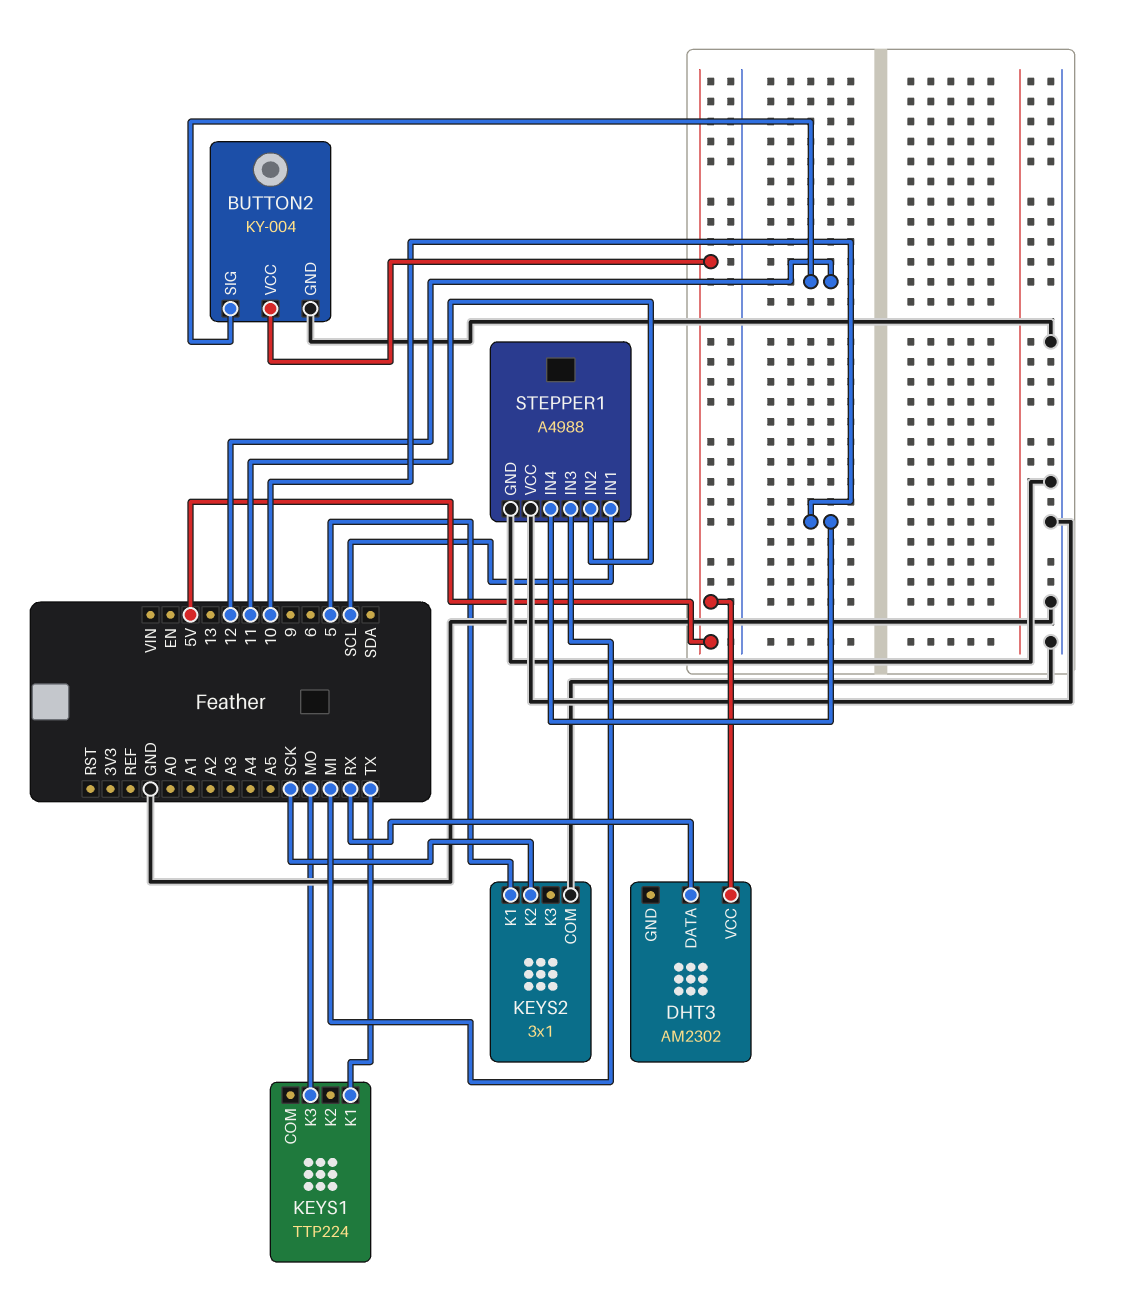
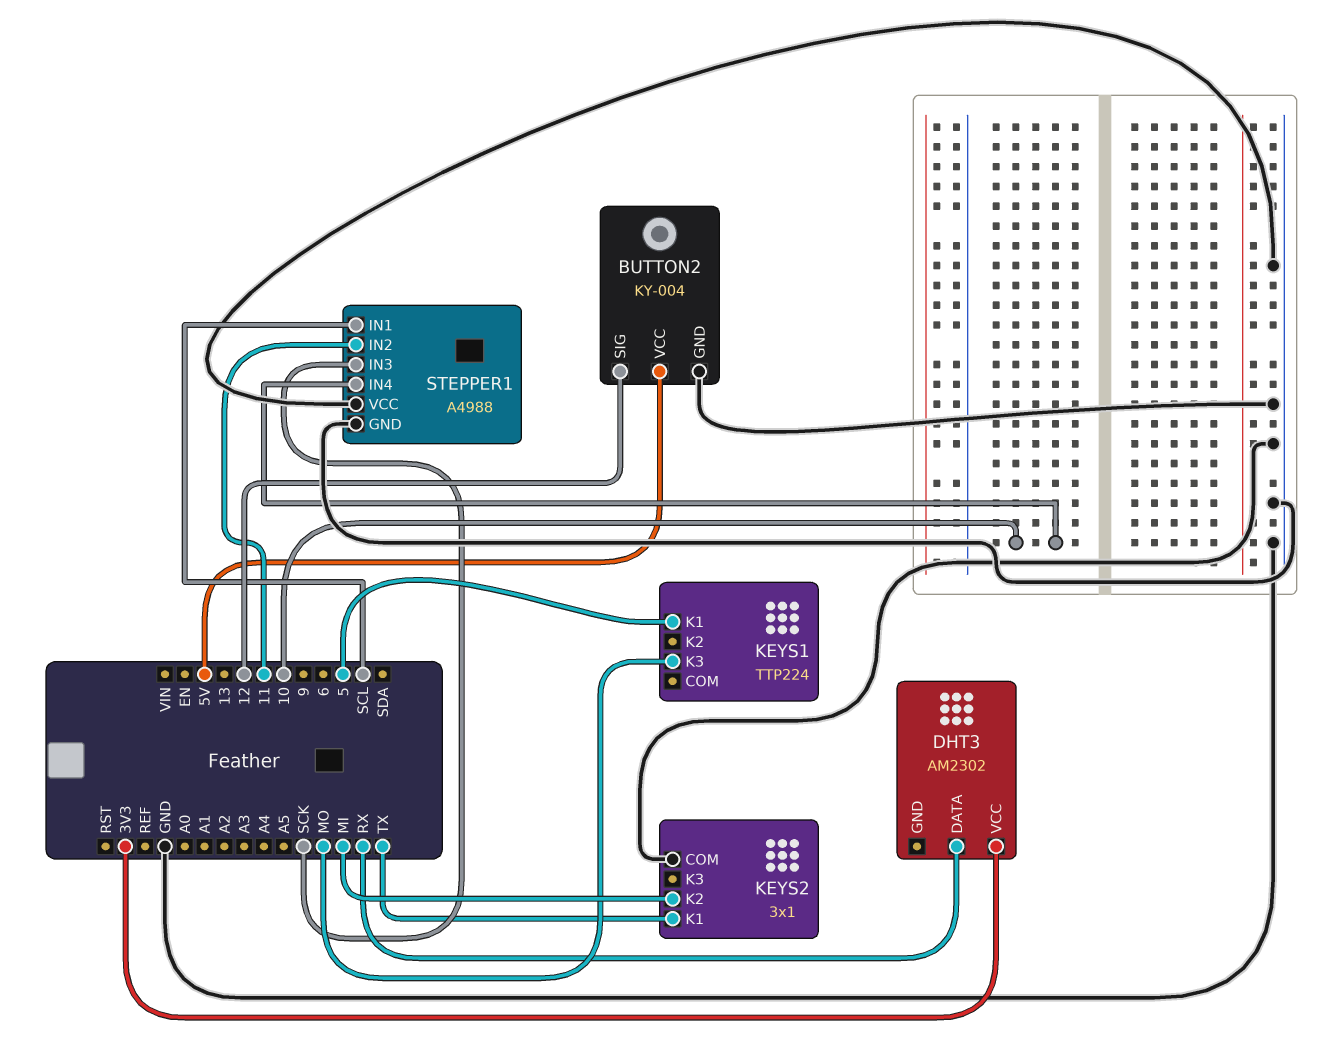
DHT3 pin VCC: 5V -> 3V3
KEYS1 pin K1: TX -> 5
KEYS2 pin K1: 5 -> TX
KEYS2 pin K2: SCK -> MI
STEPPER1 pin IN3: MI -> SCK

